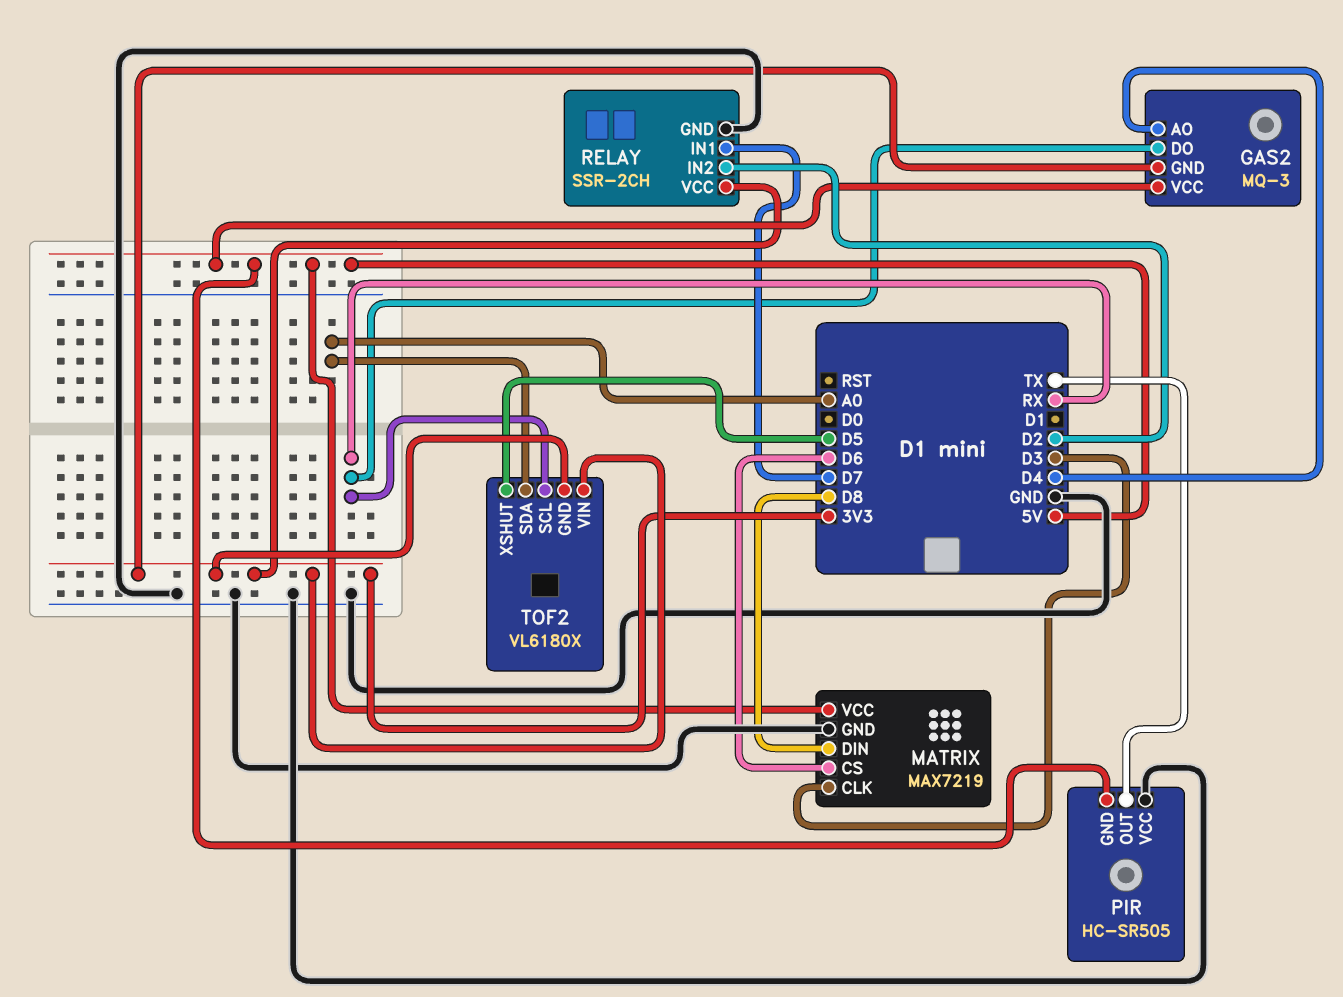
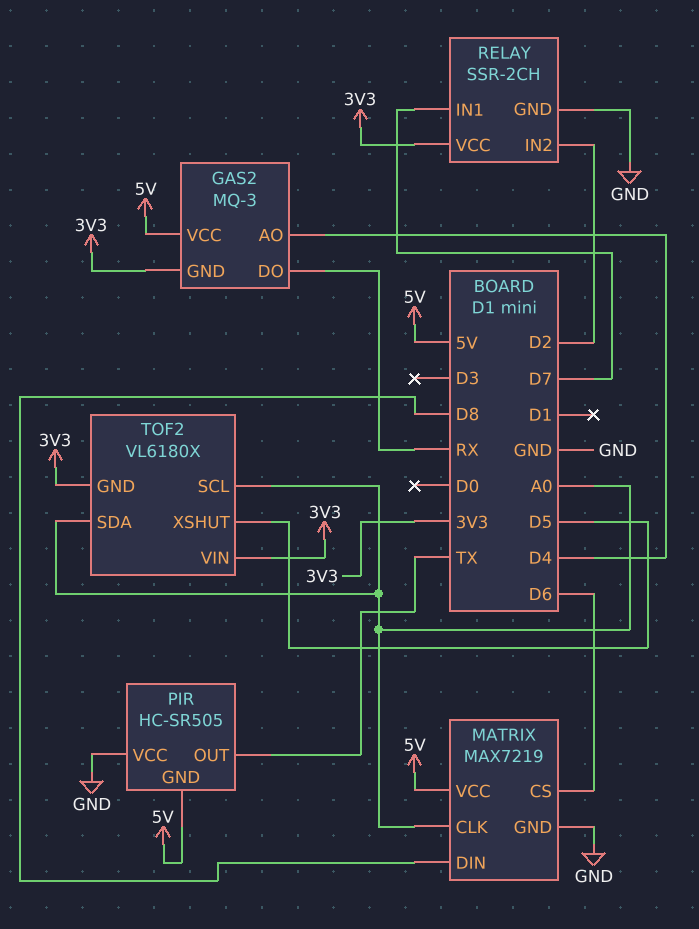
MATRIX pin CLK: D3 -> A0
TOF2 pin SCL: RX -> A0

